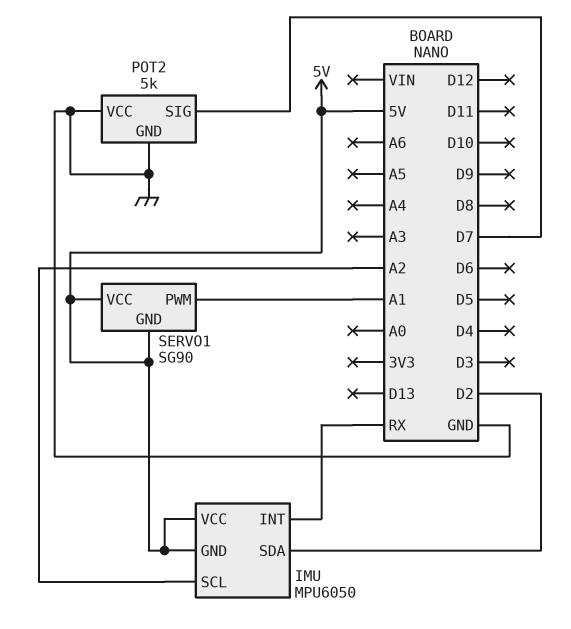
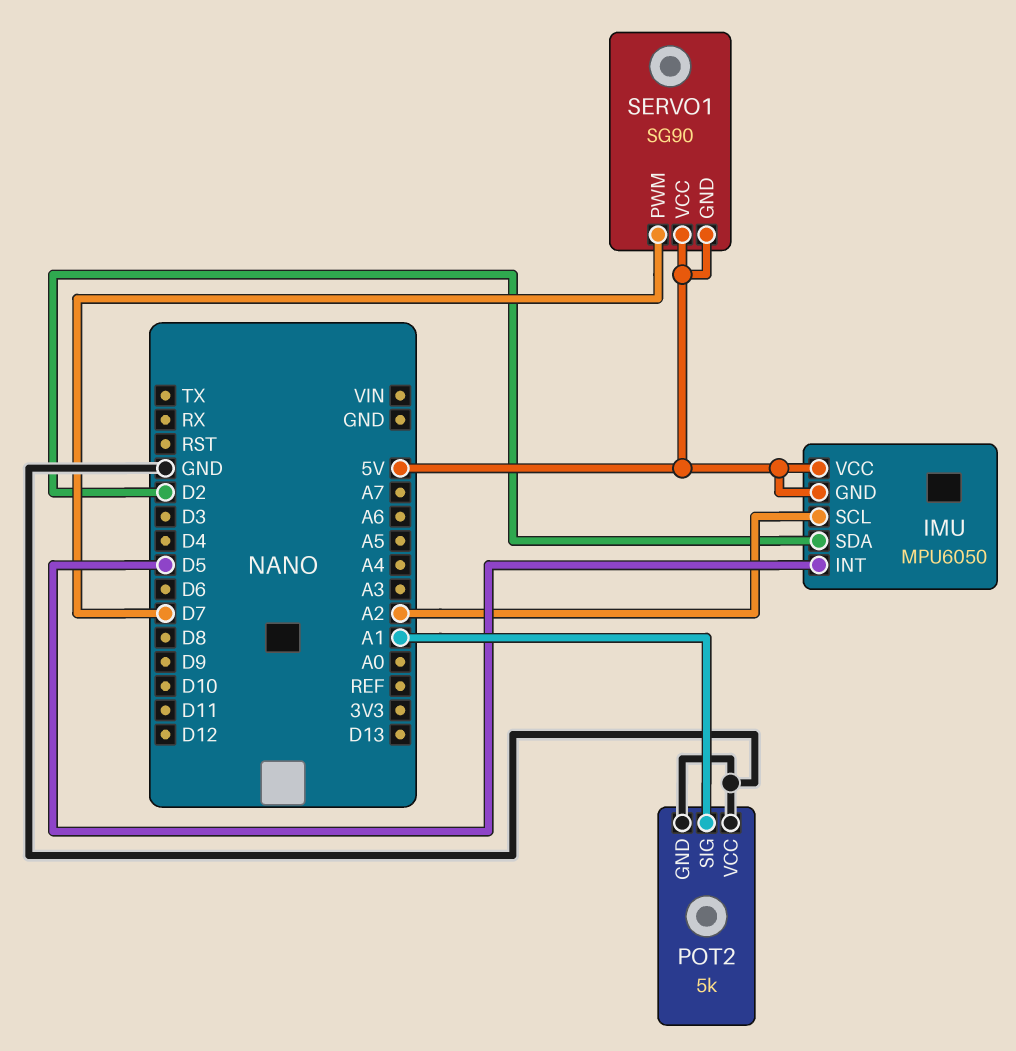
IMU pin INT: RX -> D5
POT2 pin SIG: D7 -> A1
SERVO1 pin PWM: A1 -> D7

